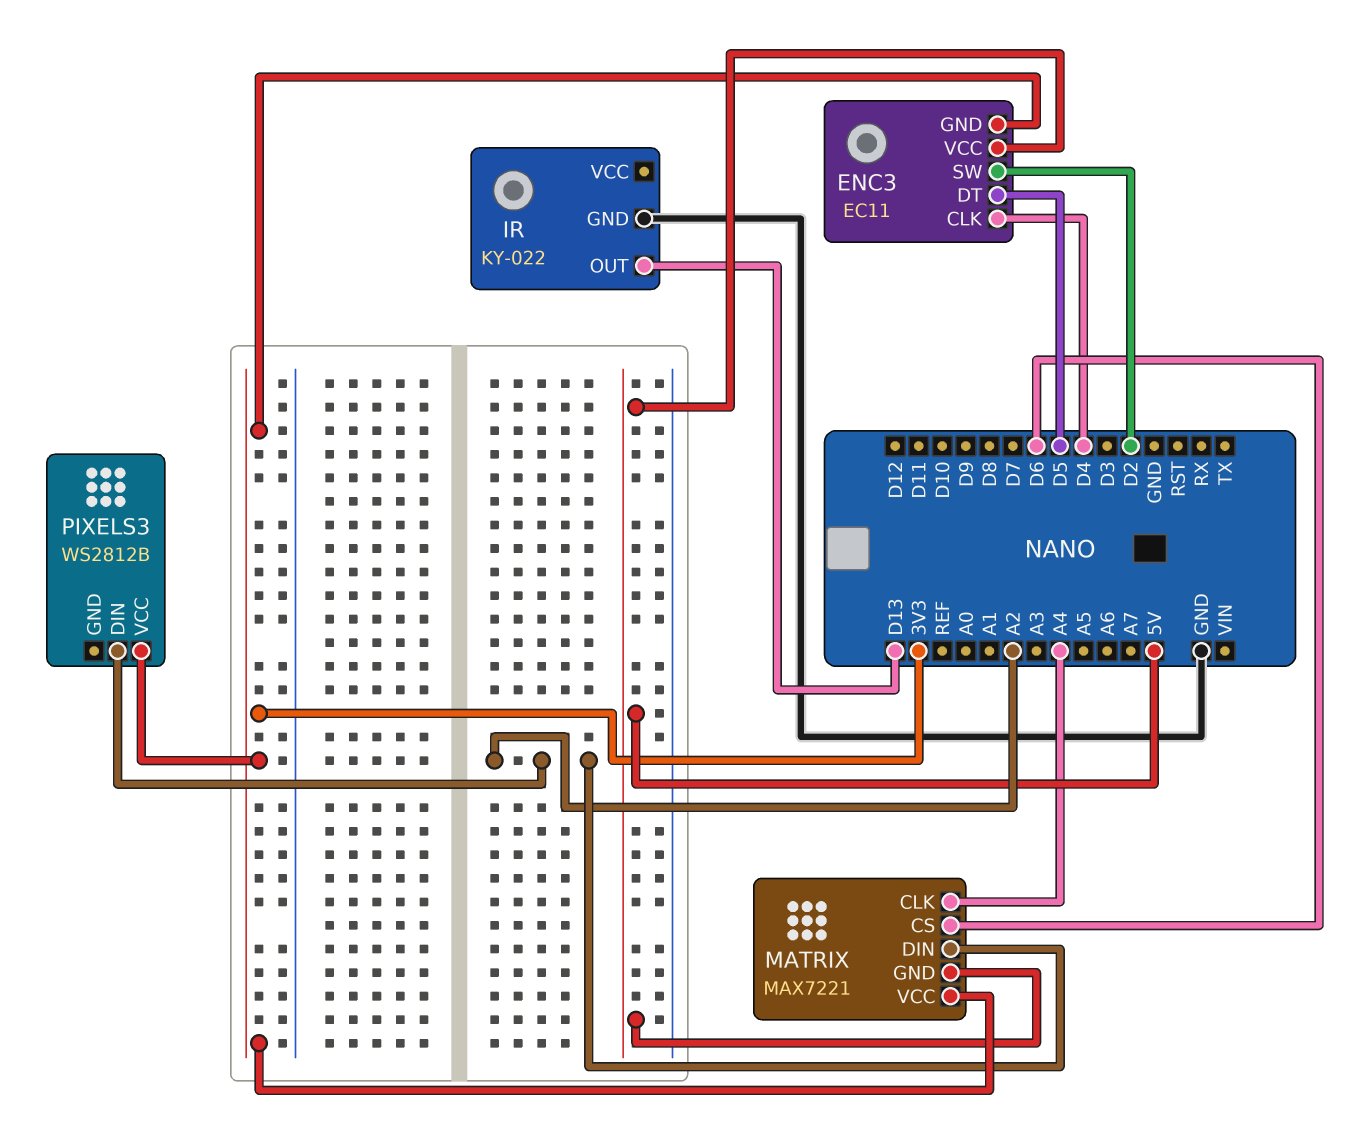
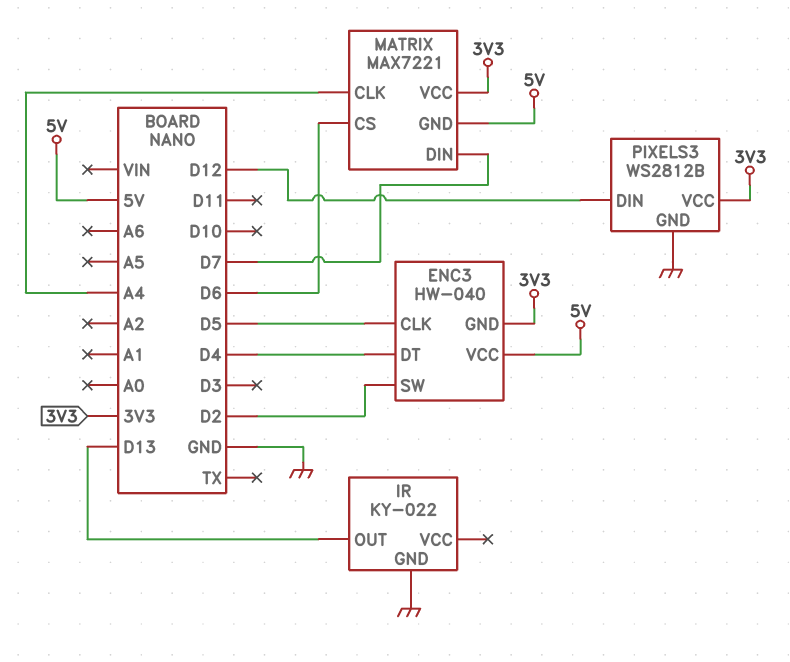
ENC3: EC11 -> HW-040
ENC3 pin CLK: D4 -> D5
ENC3 pin DT: D5 -> D4
MATRIX pin DIN: A2 -> D7
PIXELS3 pin DIN: A2 -> D12
PIXELS3 pin GND: none -> GND

